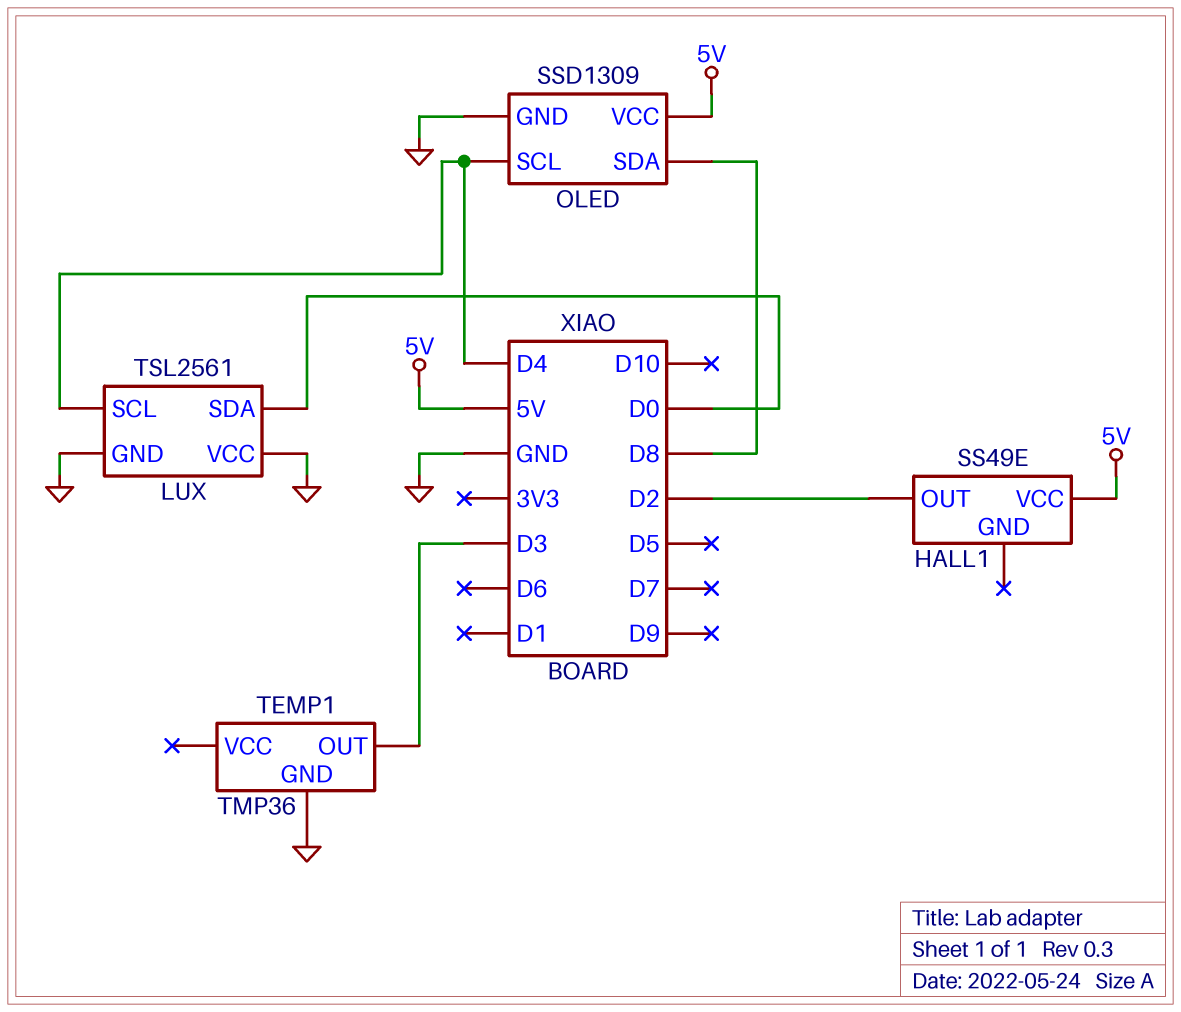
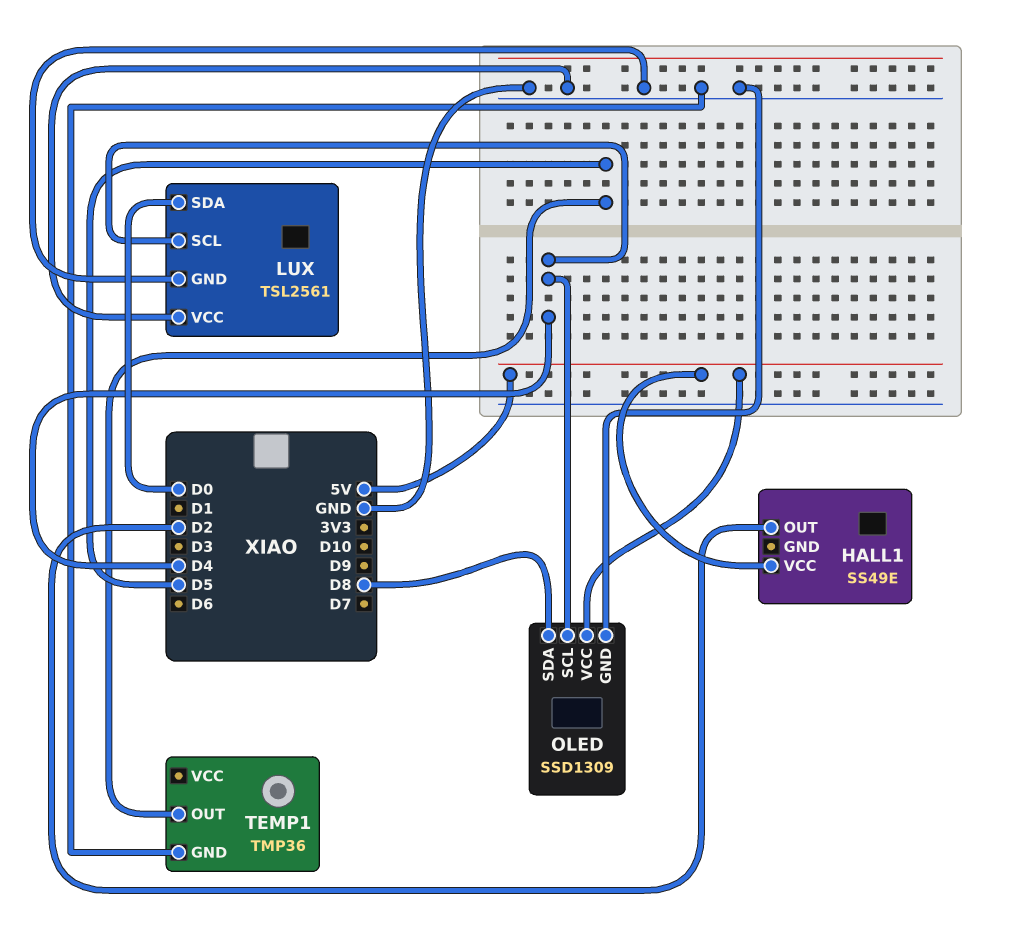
TEMP1 pin OUT: D3 -> D5

